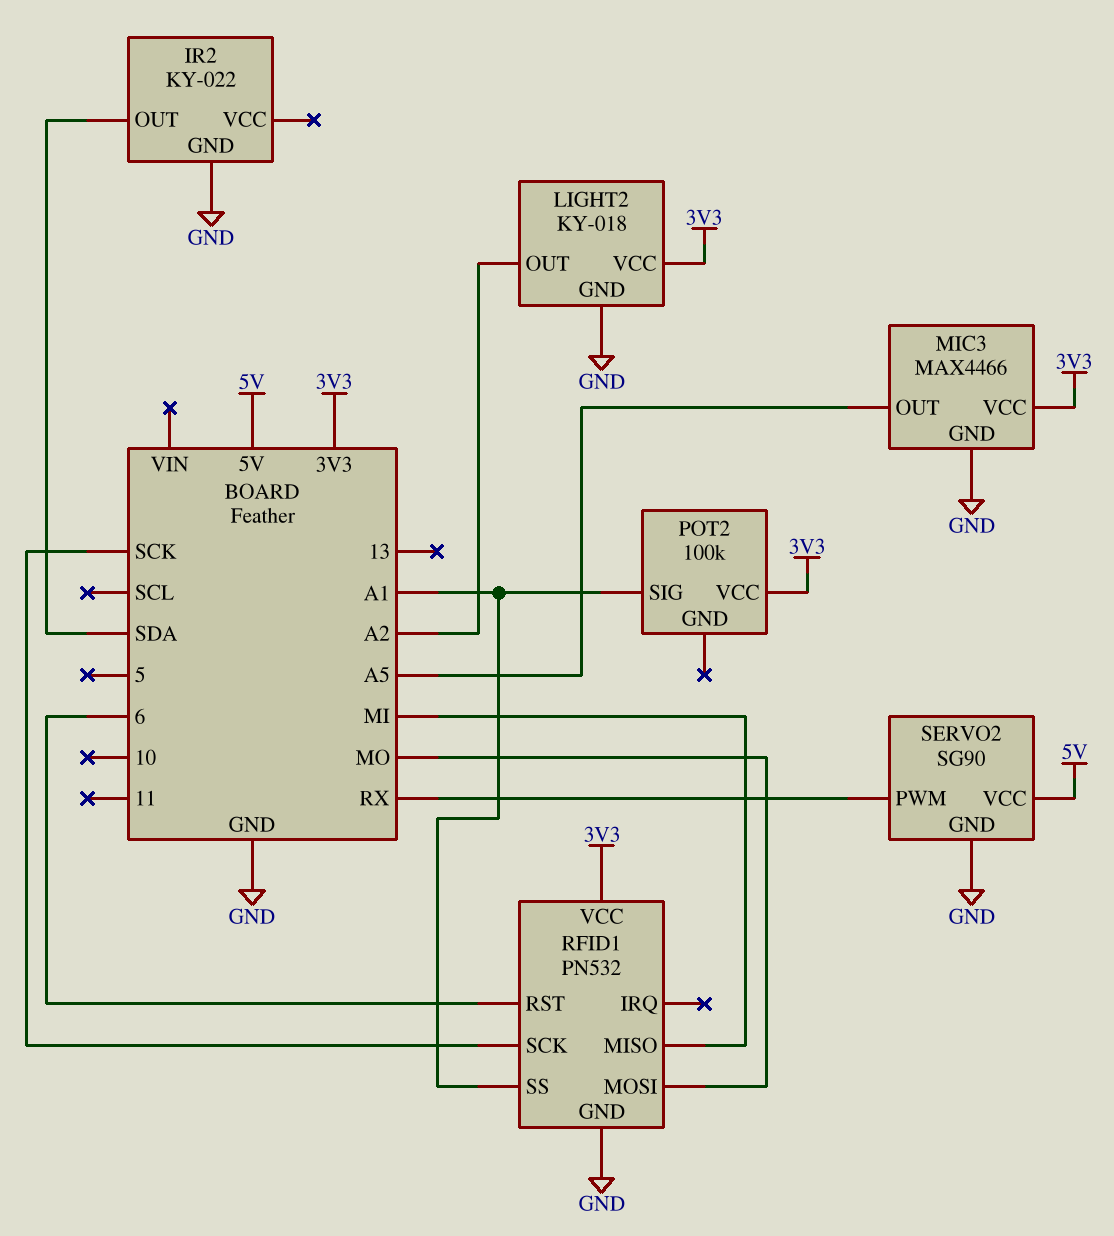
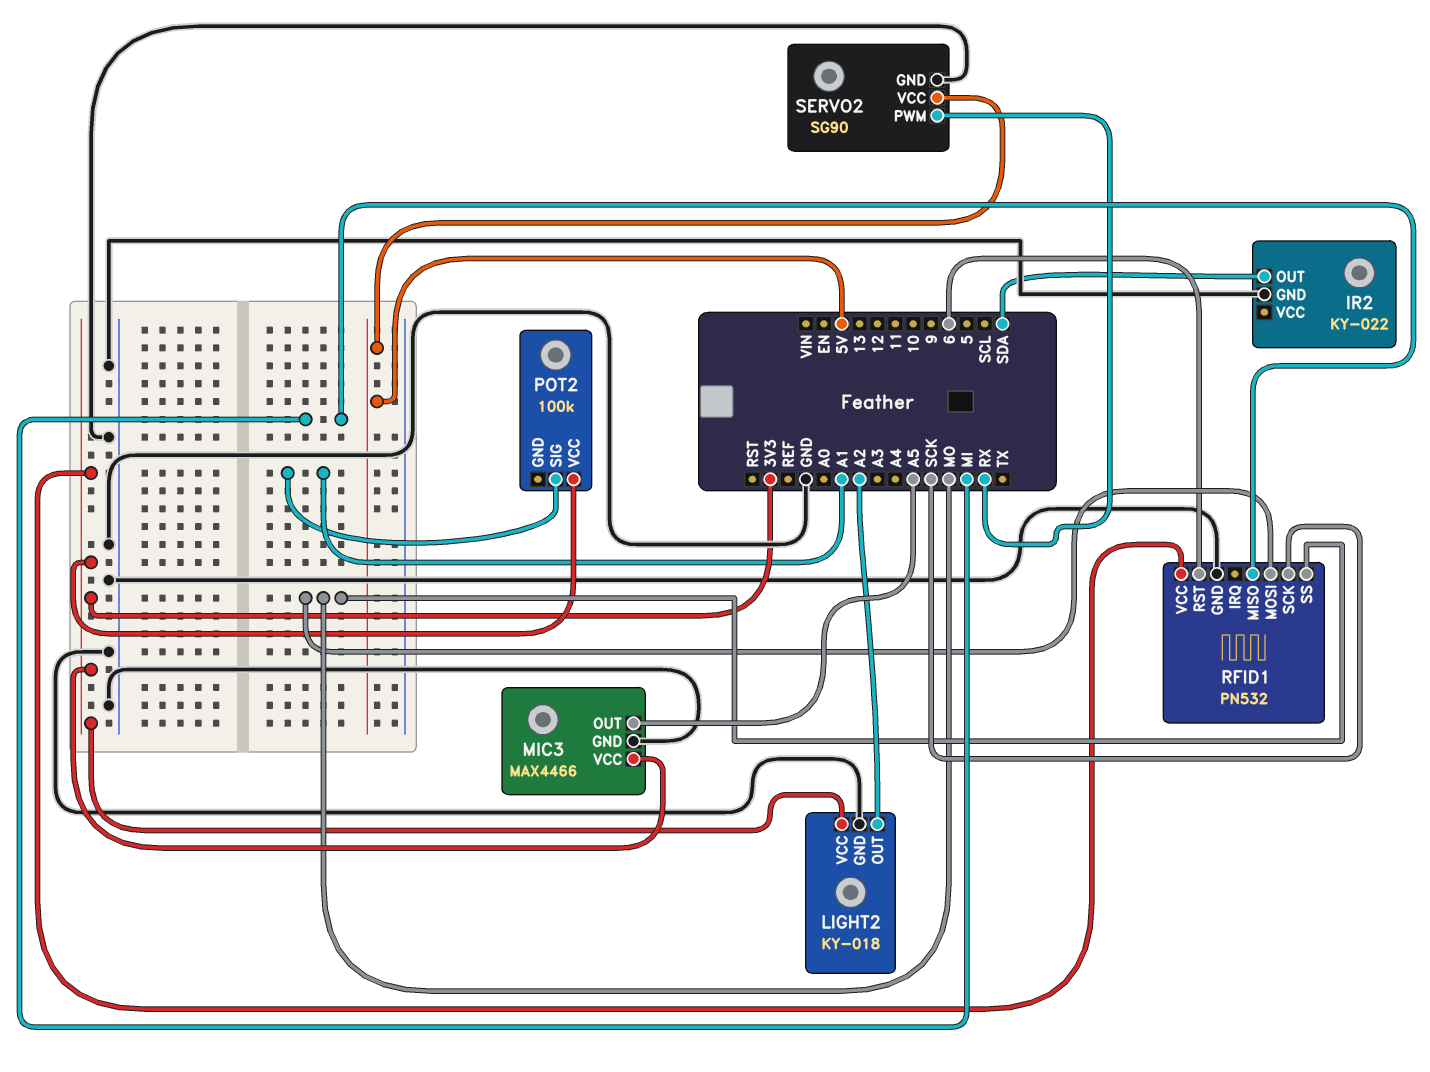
RFID1 pin SS: A1 -> MO

